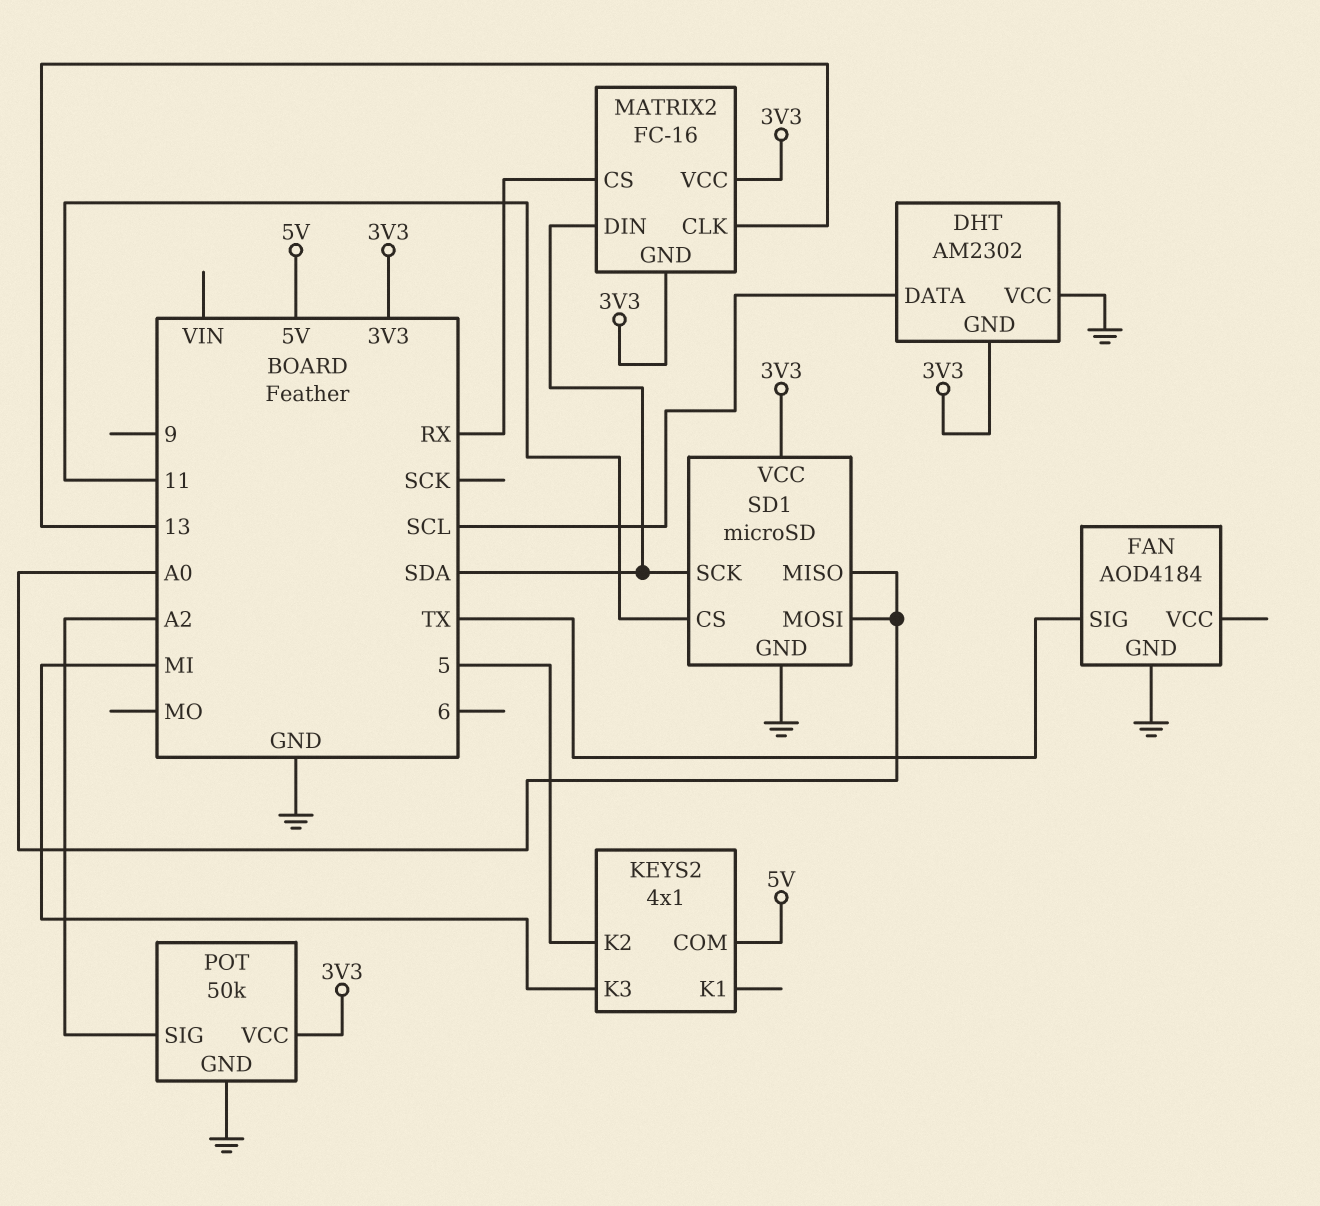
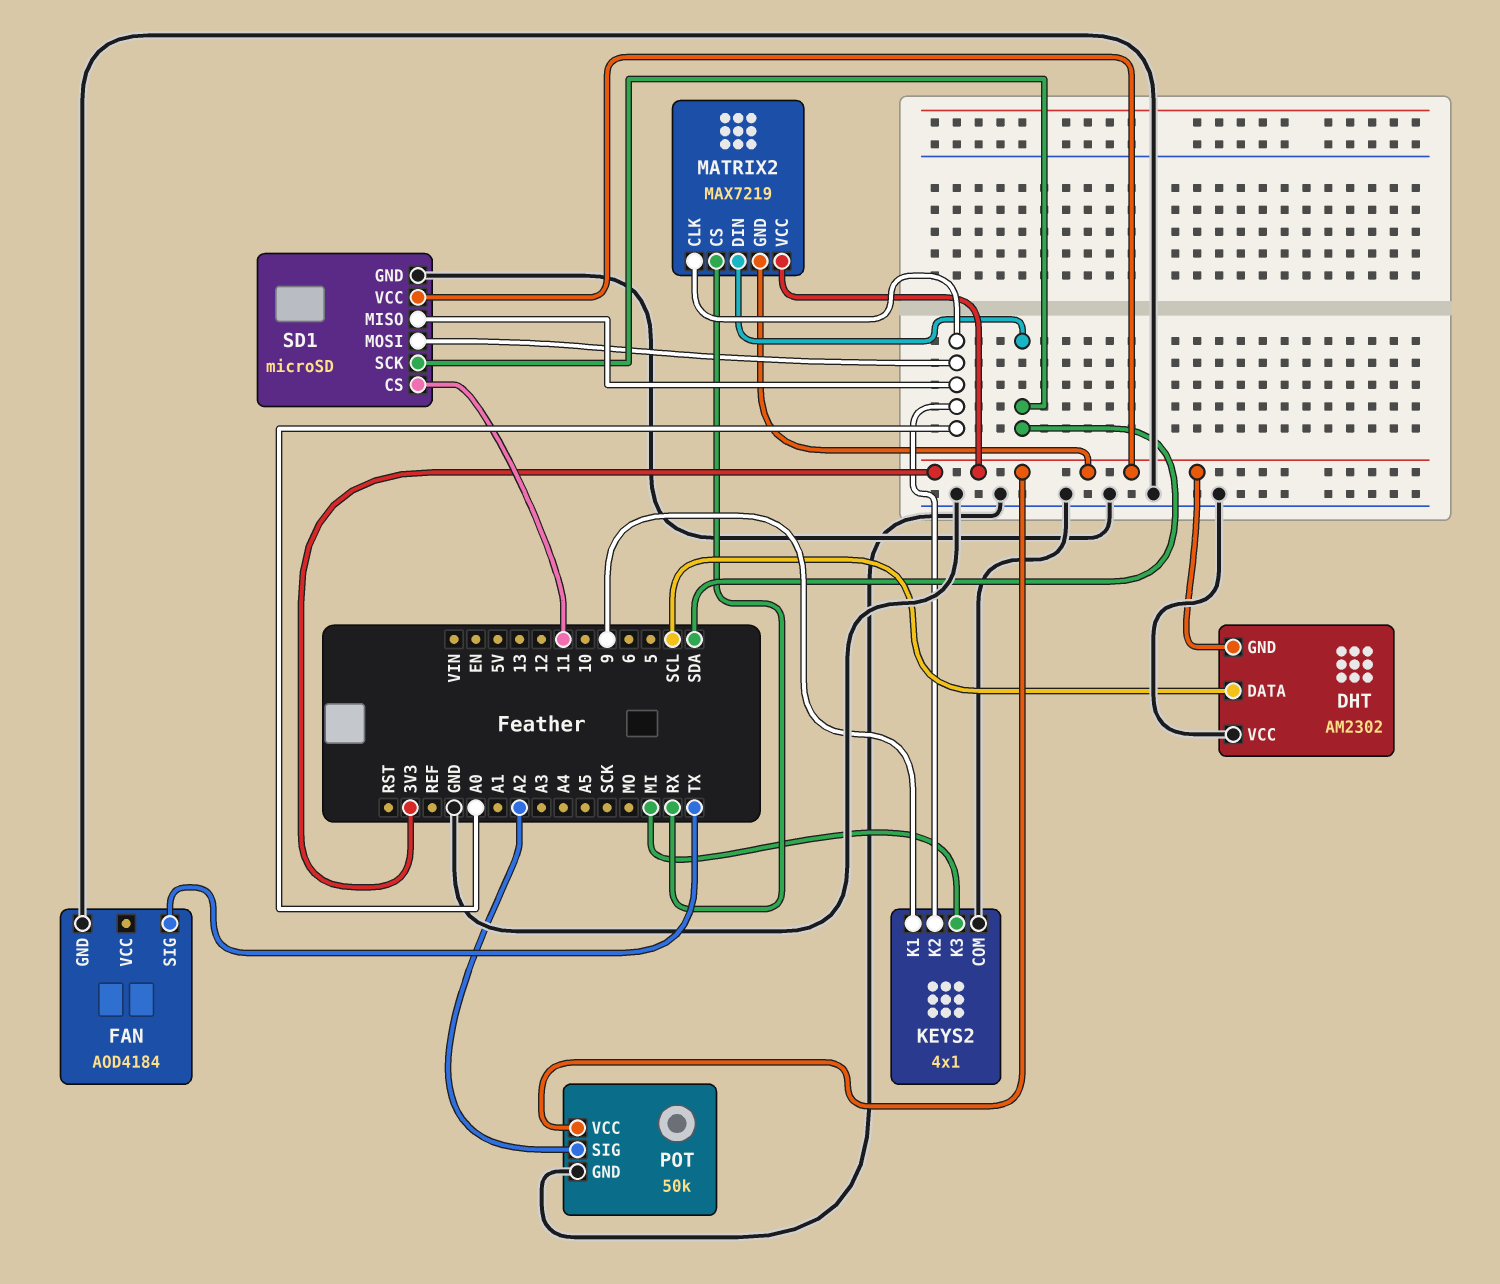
KEYS2 pin COM: 5V -> GND
KEYS2 pin K1: none -> 9
KEYS2 pin K2: 5 -> A0
MATRIX2: FC-16 -> MAX7219
MATRIX2 pin CLK: 13 -> A0

